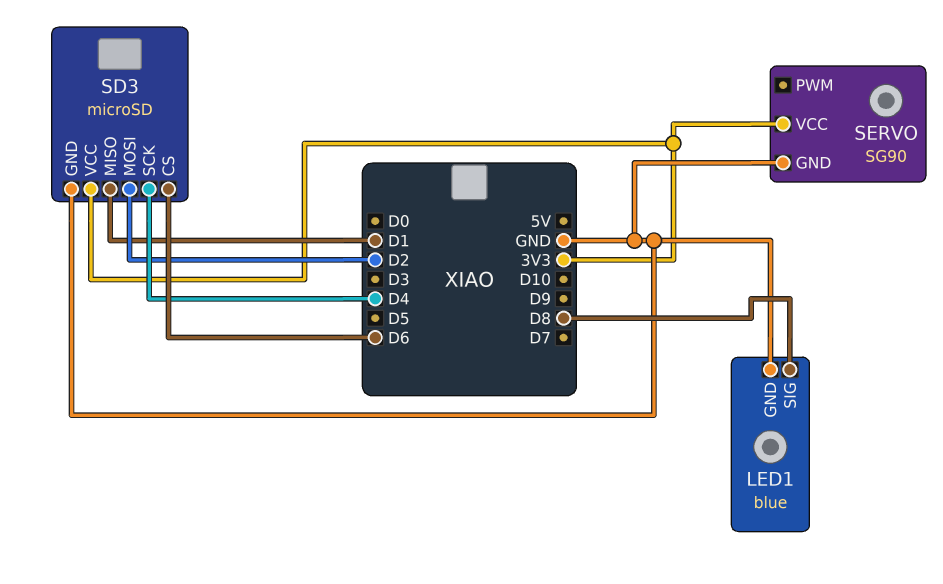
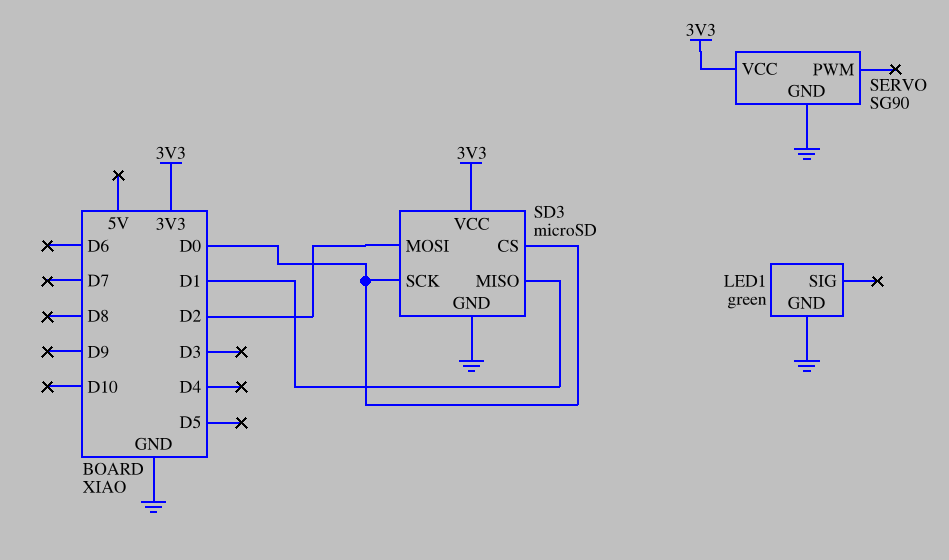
LED1: blue -> green
LED1 pin SIG: D8 -> none
SD3 pin CS: D6 -> D0
SD3 pin SCK: D4 -> D0

